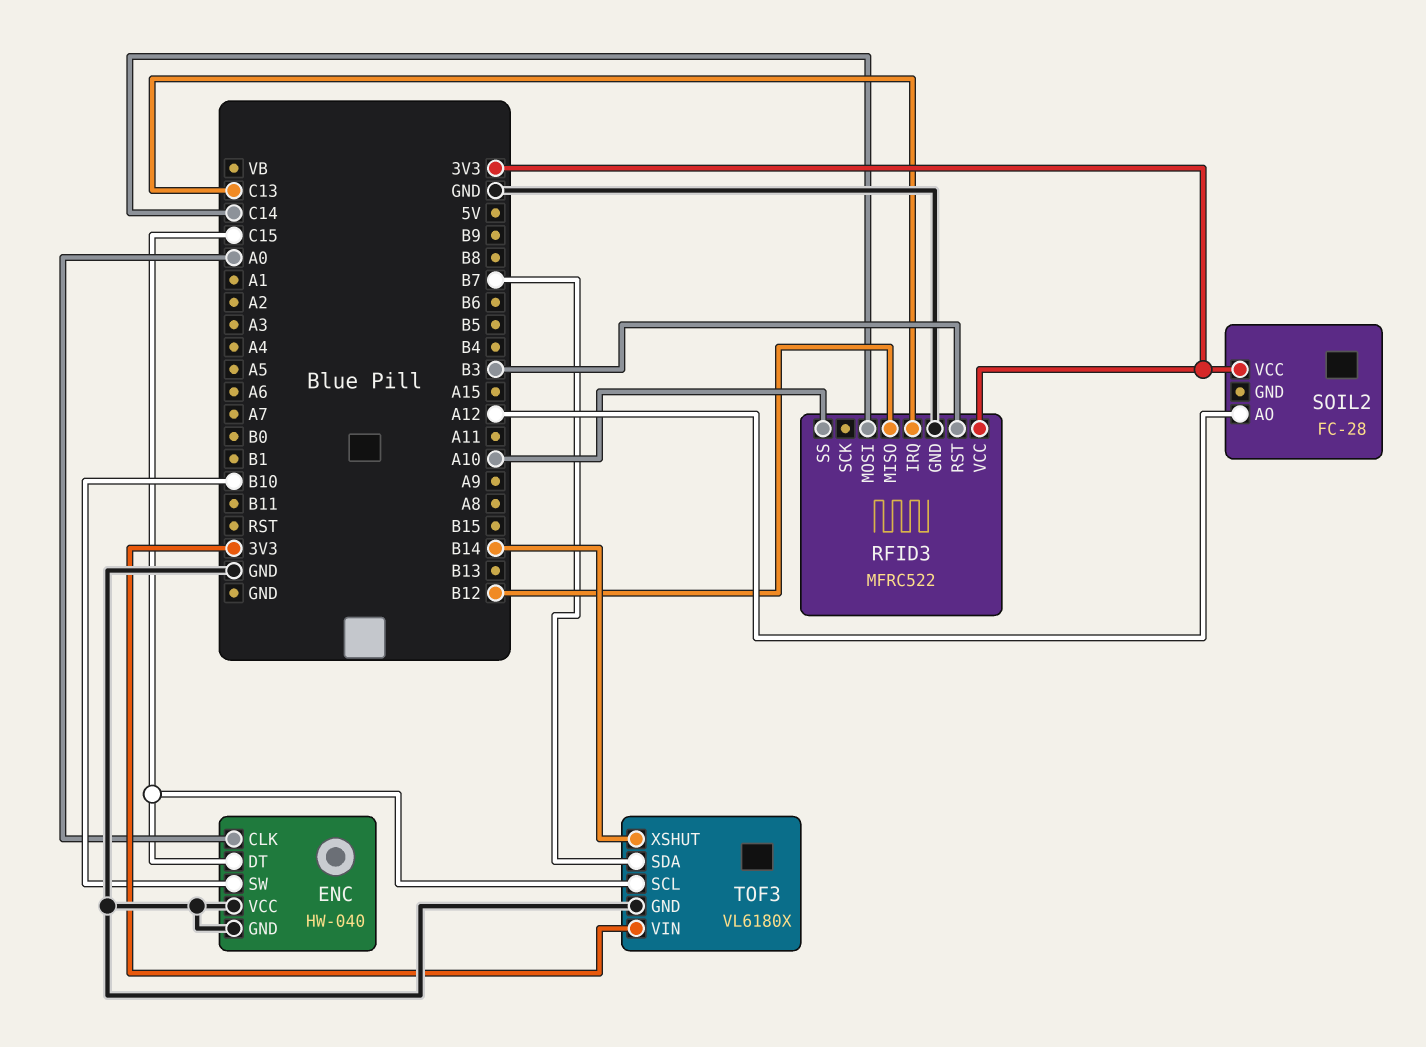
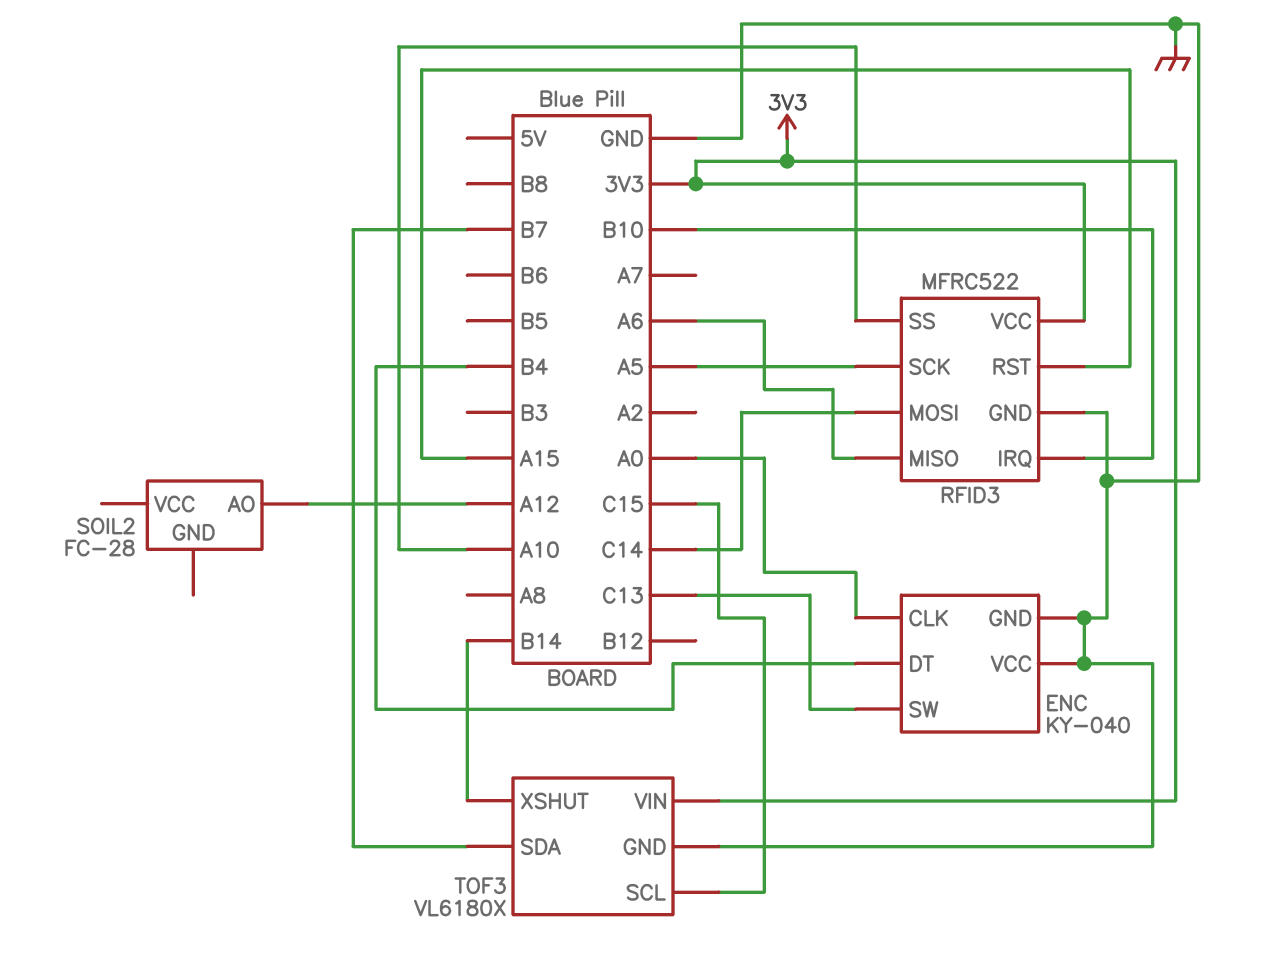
ENC: HW-040 -> KY-040
ENC pin DT: C15 -> B4
ENC pin SW: B10 -> C13
RFID3 pin IRQ: C13 -> B10
RFID3 pin MISO: B12 -> A6
RFID3 pin RST: B3 -> A15
RFID3 pin SCK: none -> A5
SOIL2 pin VCC: 3V3 -> none

